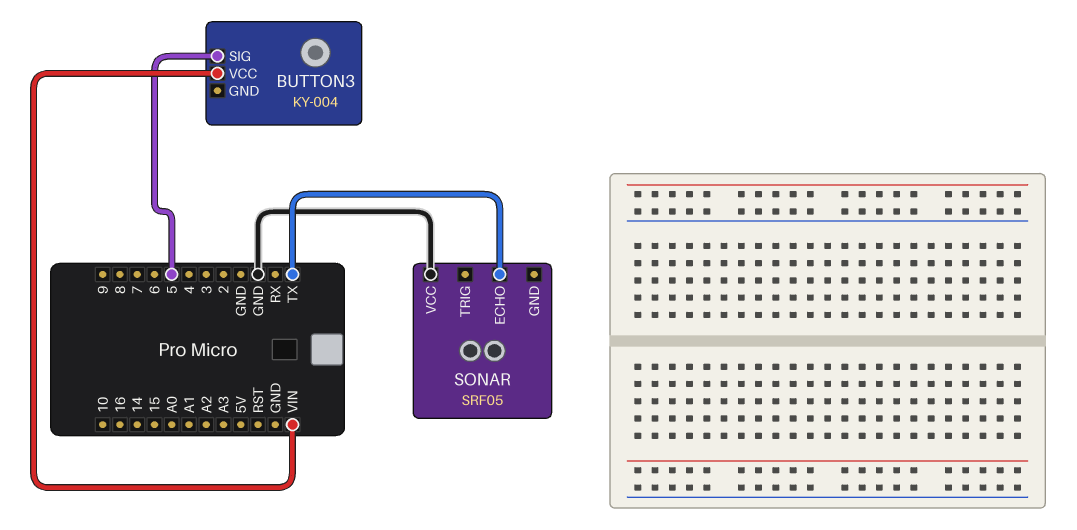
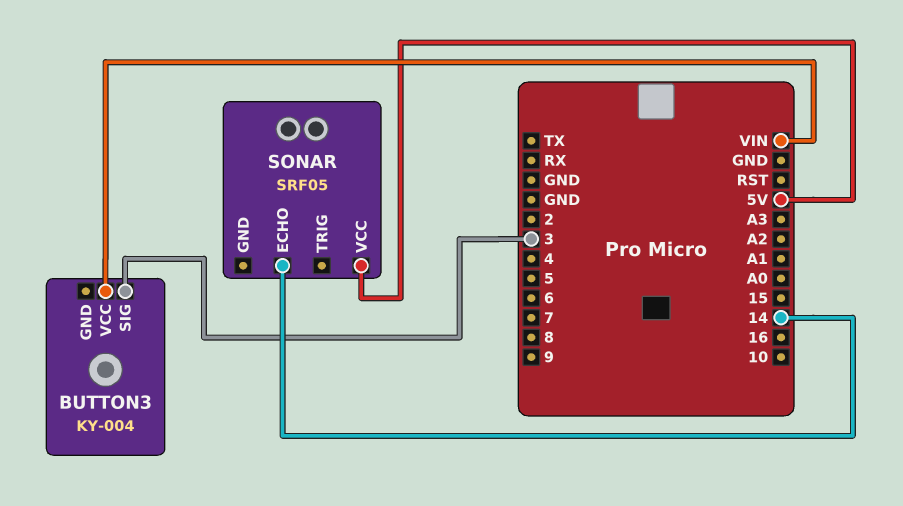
BUTTON3 pin SIG: 5 -> 3
SONAR pin ECHO: TX -> 14
SONAR pin VCC: GND -> 5V

